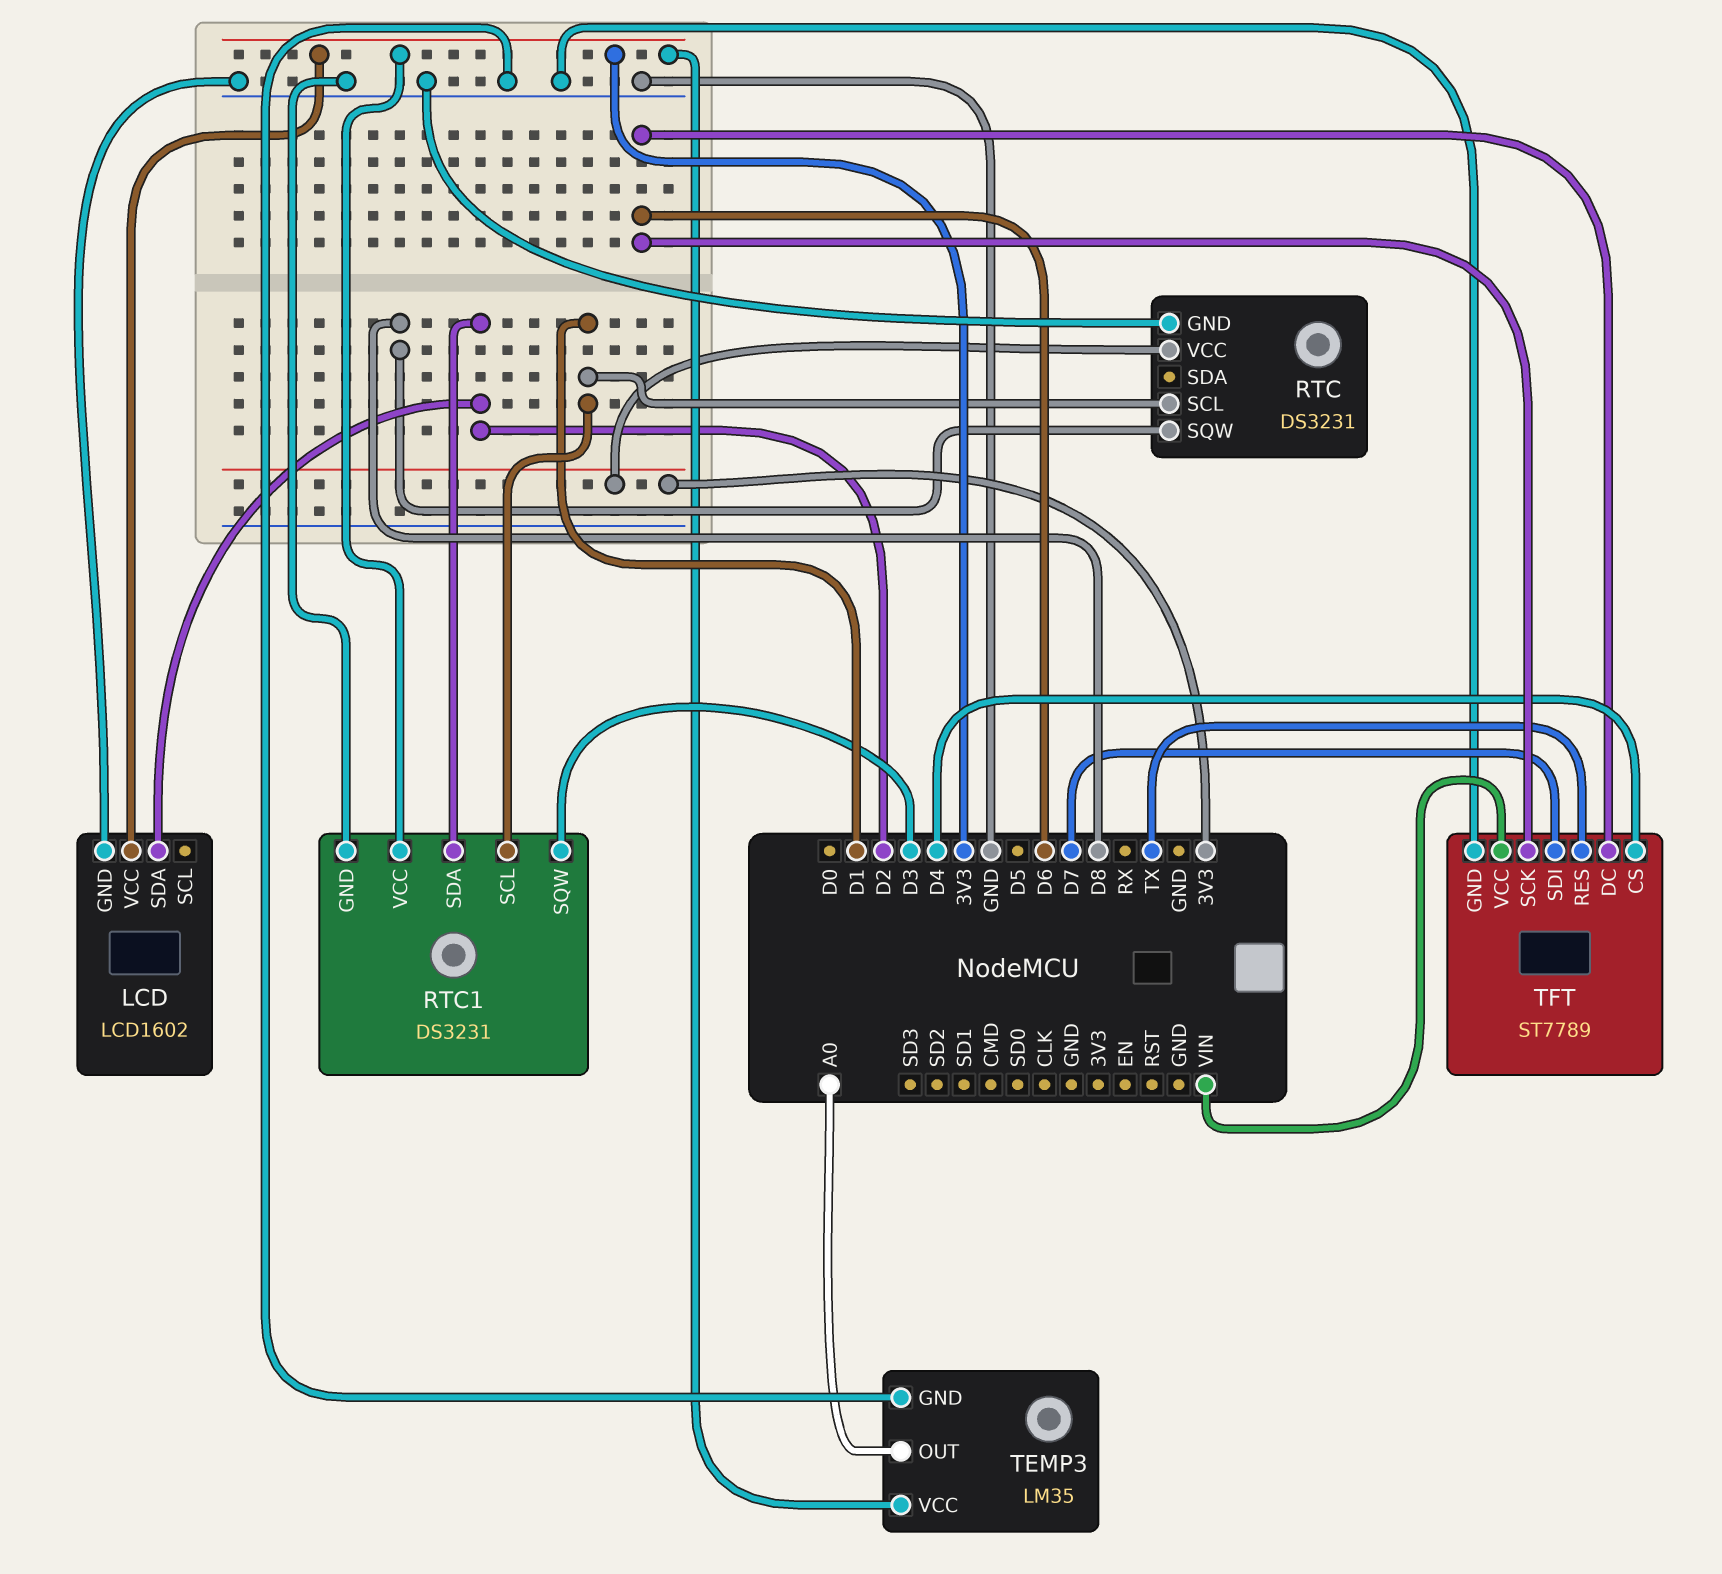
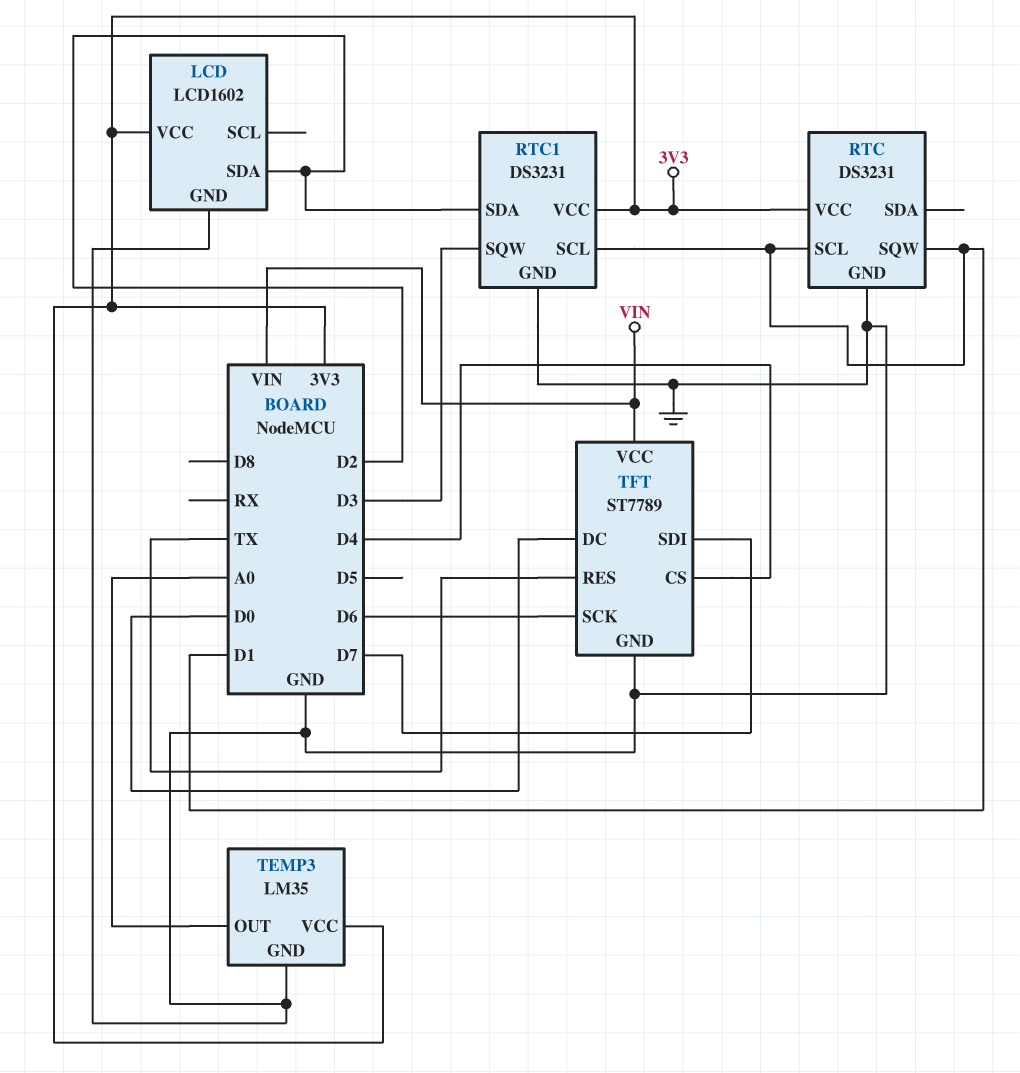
RTC pin SQW: D8 -> D1
TFT pin DC: D6 -> D0

